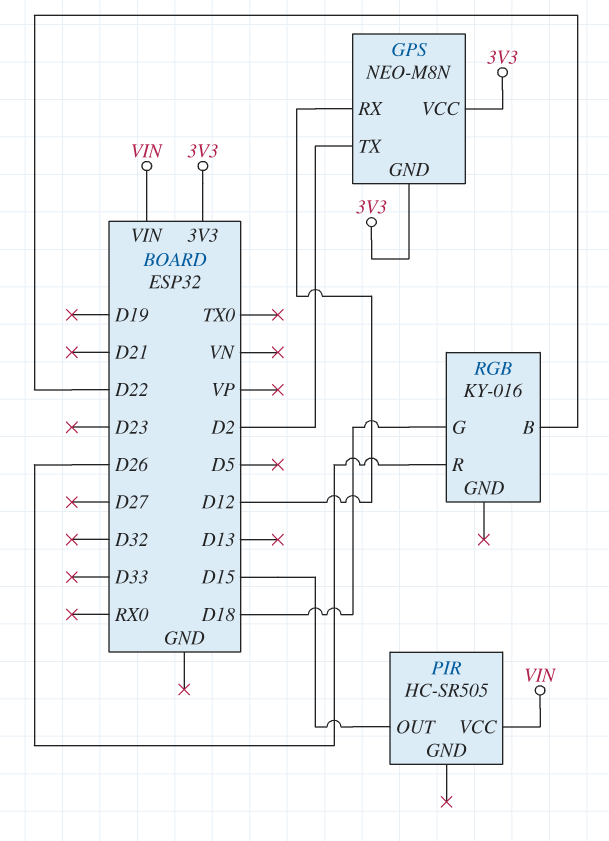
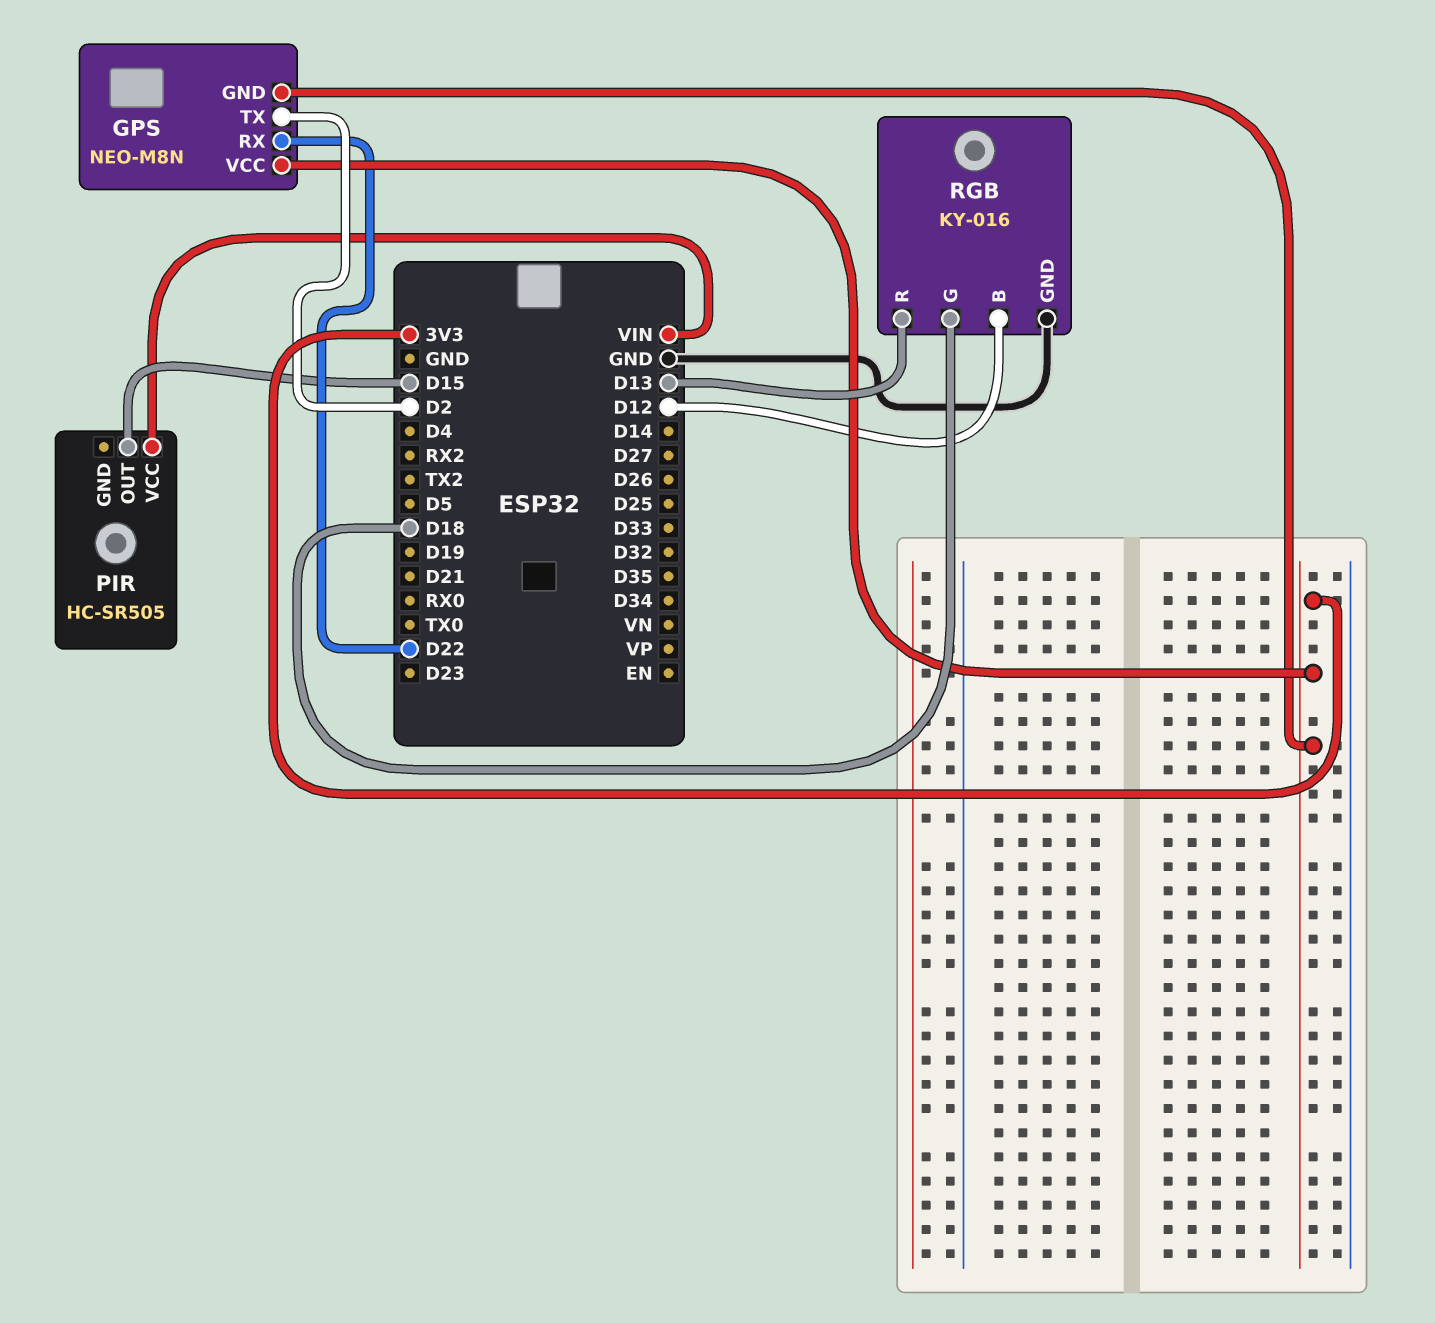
GPS pin RX: D12 -> D22
RGB pin B: D22 -> D12
RGB pin GND: none -> GND
RGB pin R: D26 -> D13

